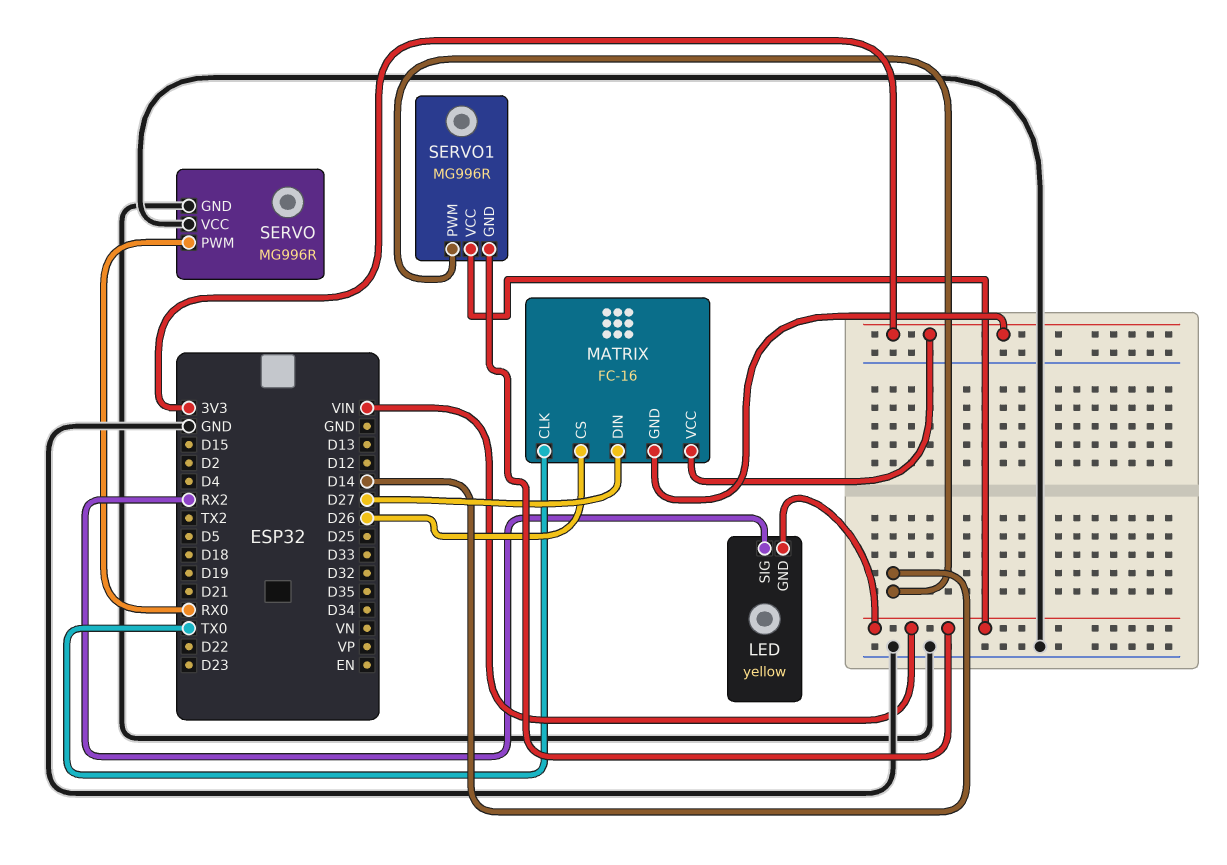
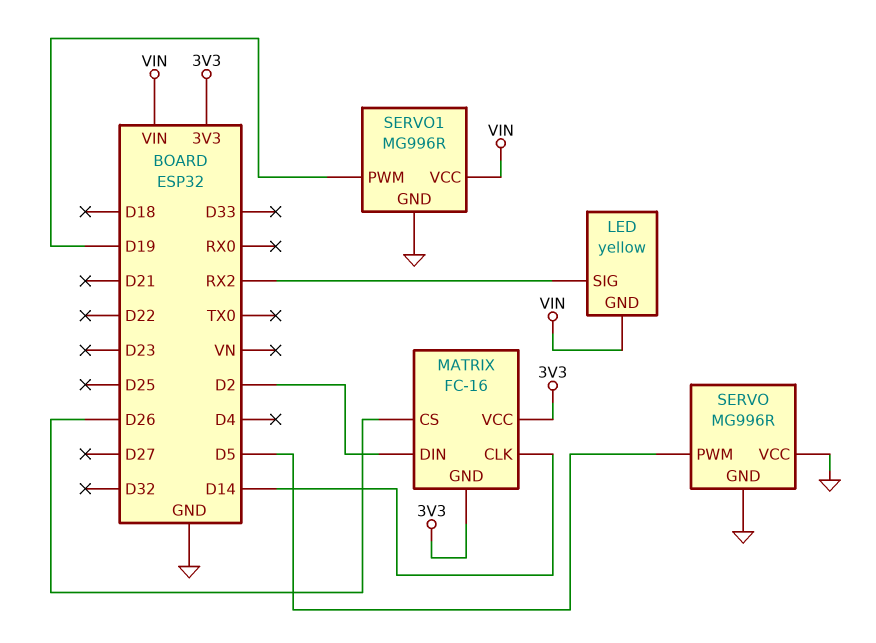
MATRIX pin CLK: TX0 -> D14
MATRIX pin DIN: D27 -> D2
SERVO pin PWM: RX0 -> D5
SERVO1 pin GND: VIN -> GND
SERVO1 pin PWM: D14 -> D19

